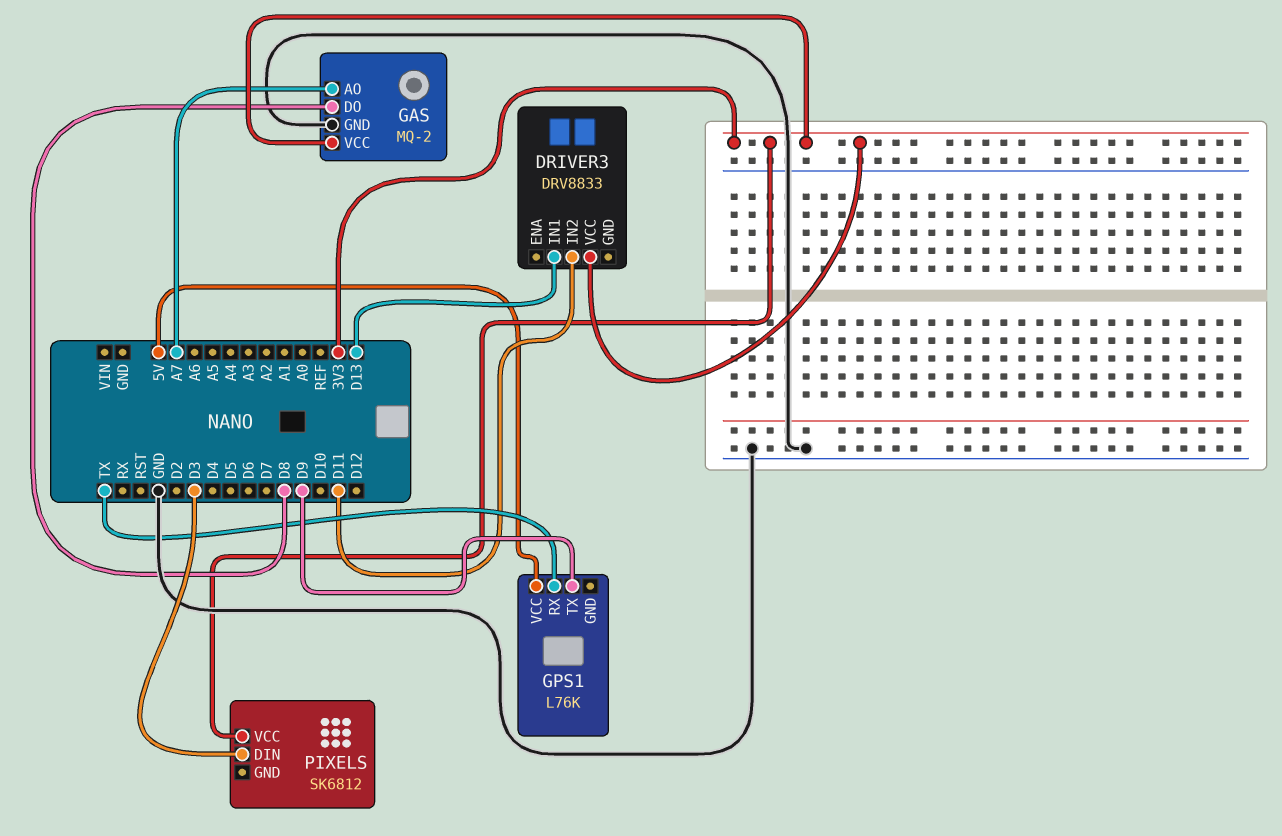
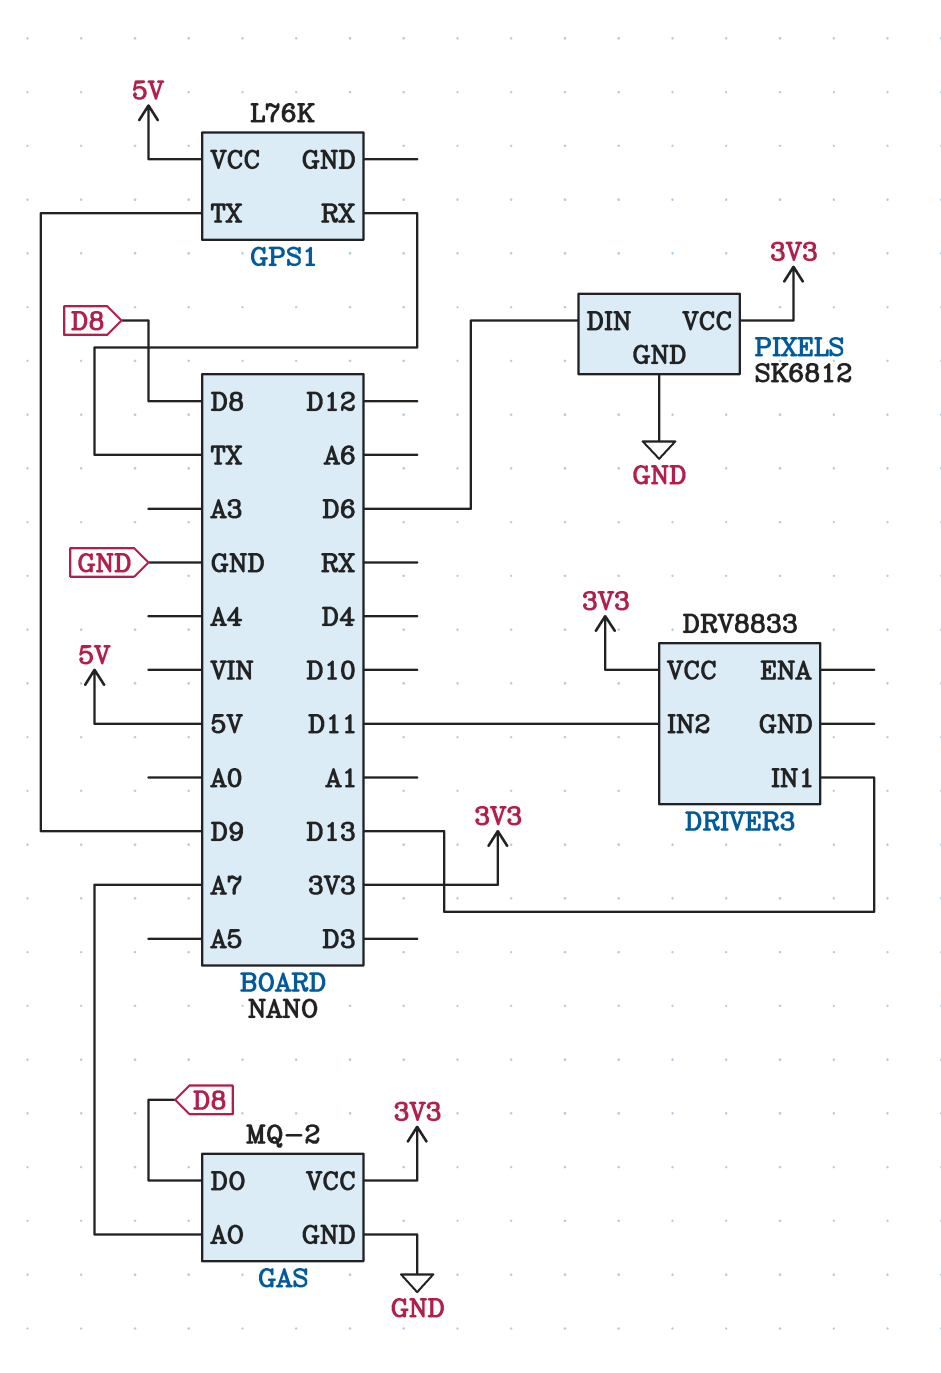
PIXELS pin DIN: D3 -> D6
PIXELS pin GND: none -> GND

